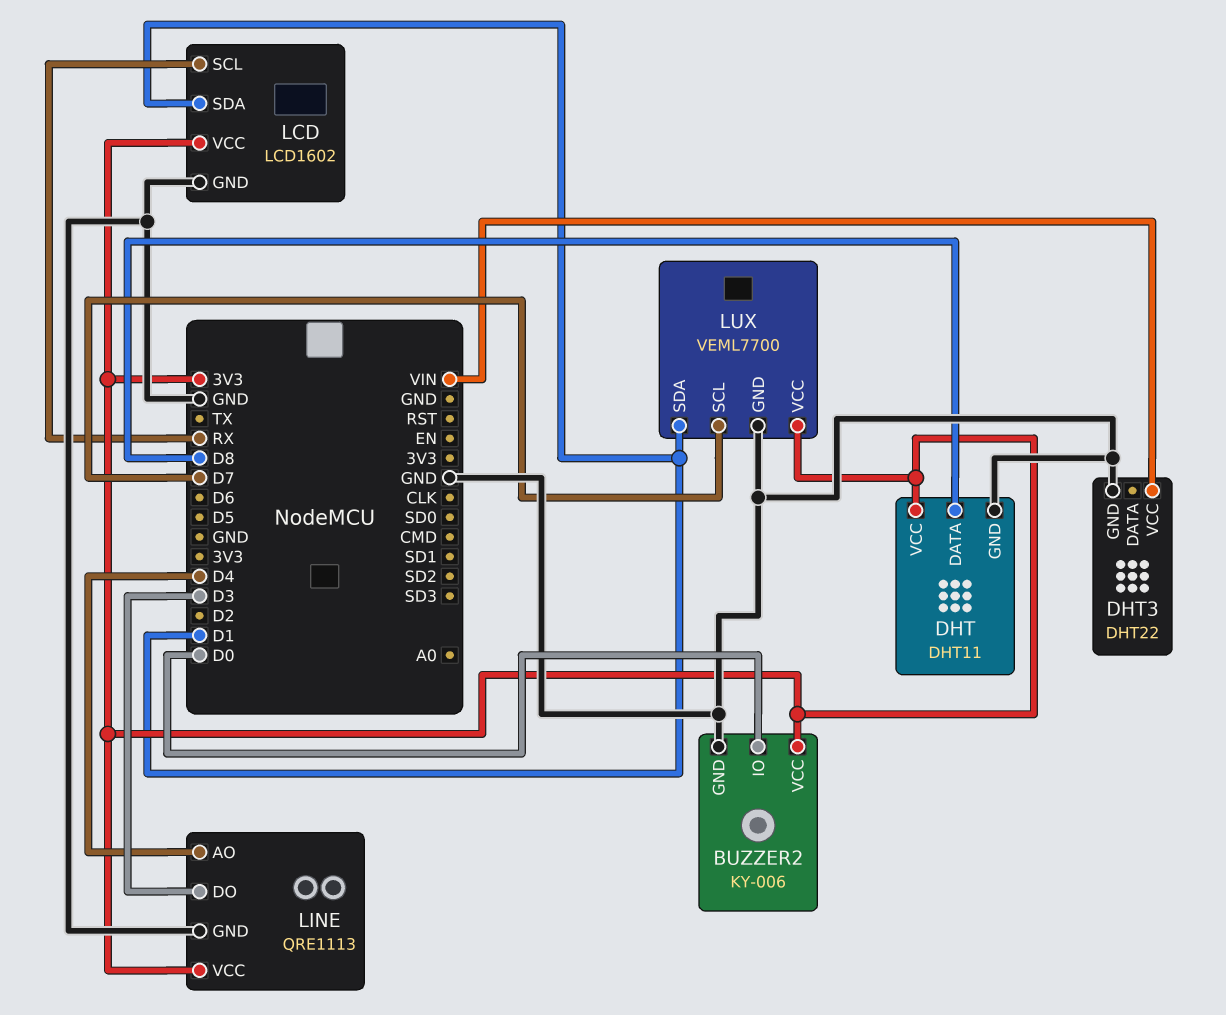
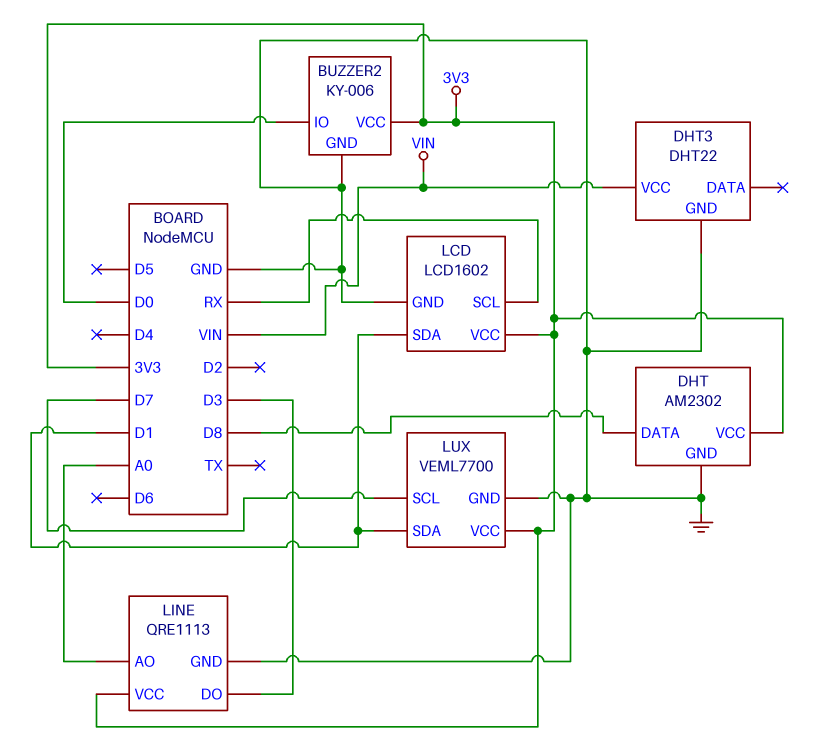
DHT: DHT11 -> AM2302
LINE pin AO: D4 -> A0

